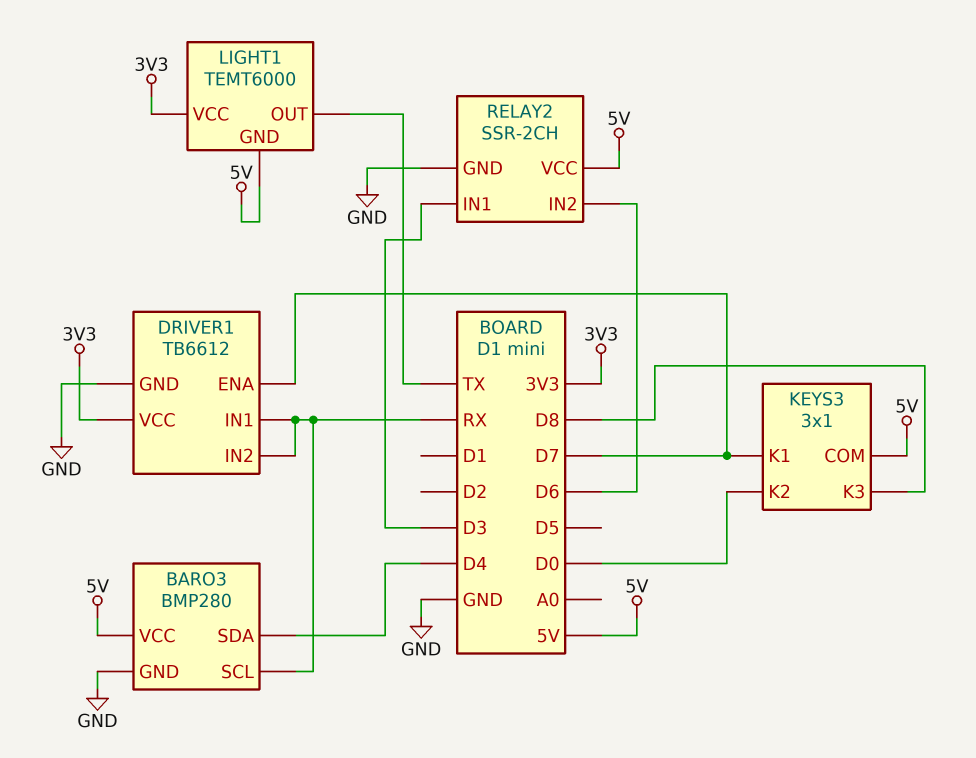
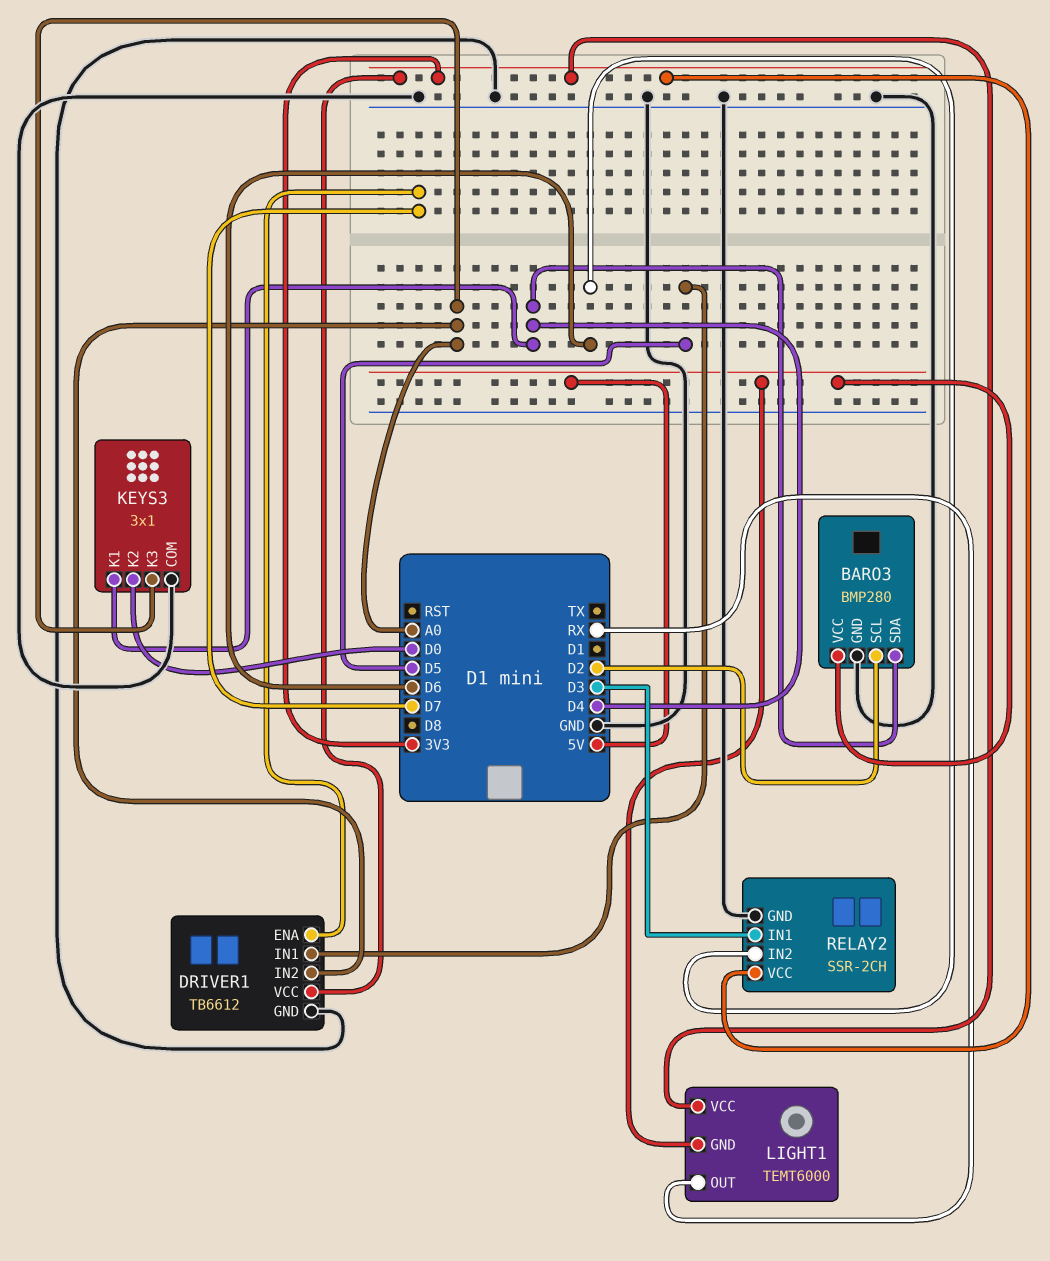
BARO3 pin SCL: RX -> D2
DRIVER1 pin IN1: RX -> D5
DRIVER1 pin IN2: RX -> A0
KEYS3 pin COM: 5V -> GND
KEYS3 pin K1: D7 -> D4
KEYS3 pin K3: D8 -> A0
LIGHT1 pin OUT: TX -> RX
RELAY2 pin VCC: 5V -> 3V3

